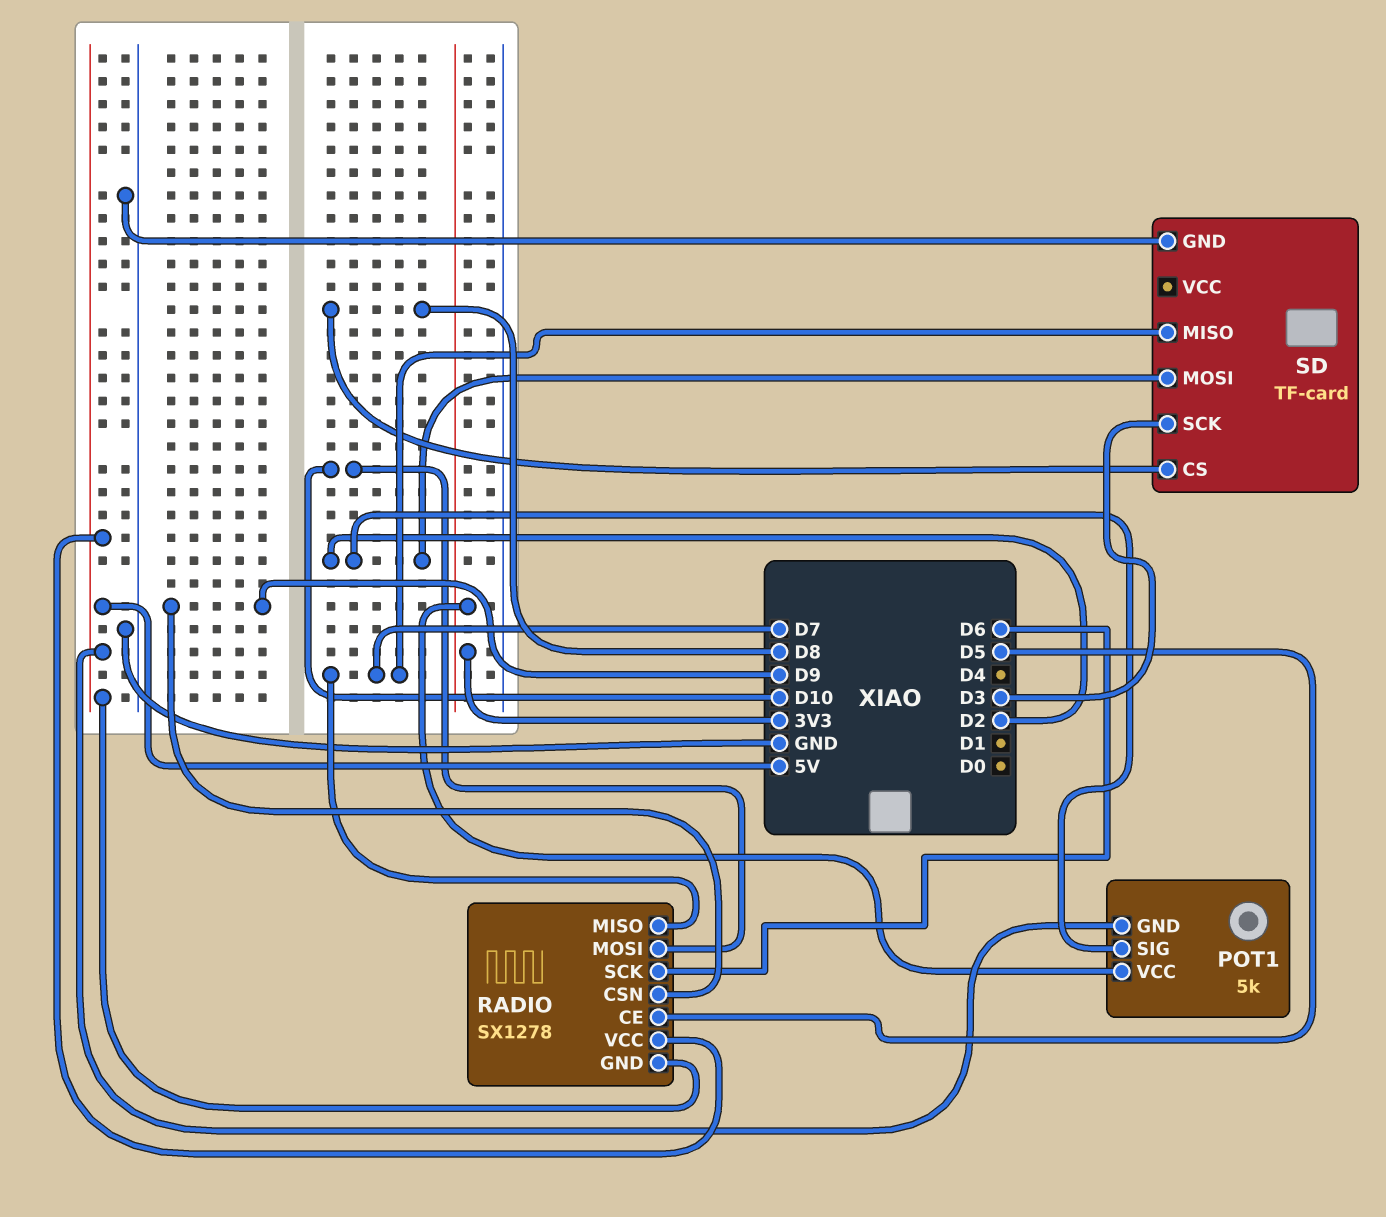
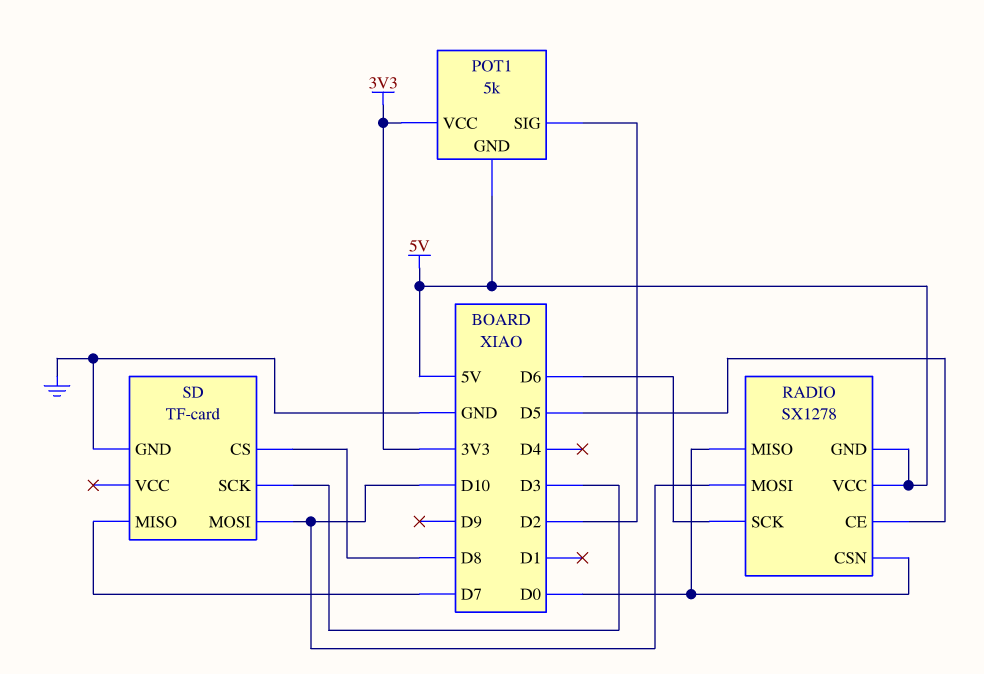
RADIO pin CSN: D9 -> D0
RADIO pin MISO: D7 -> D0
SD pin MOSI: D2 -> D10

